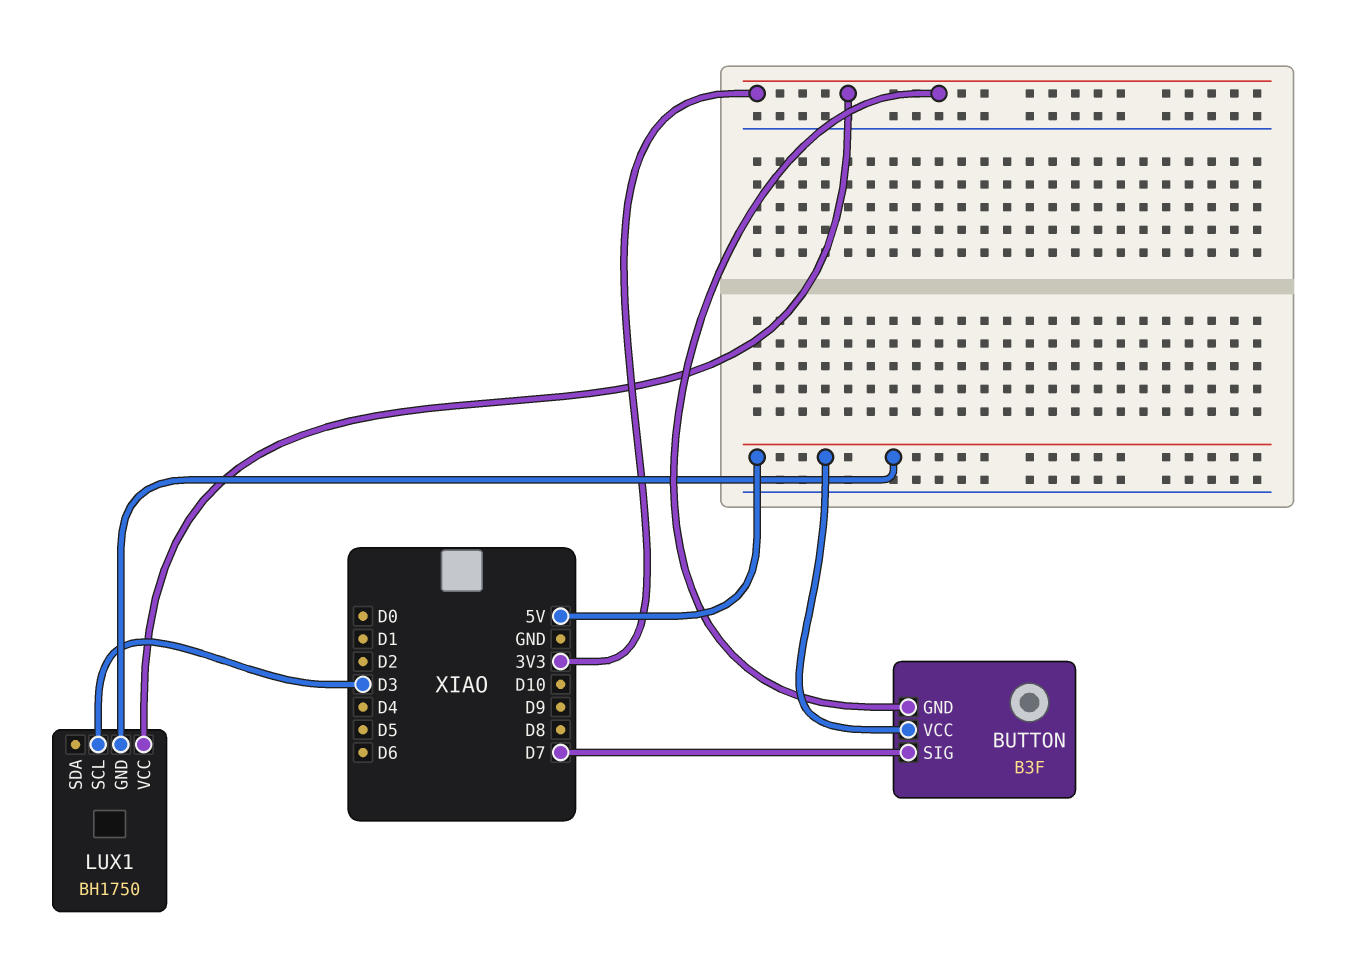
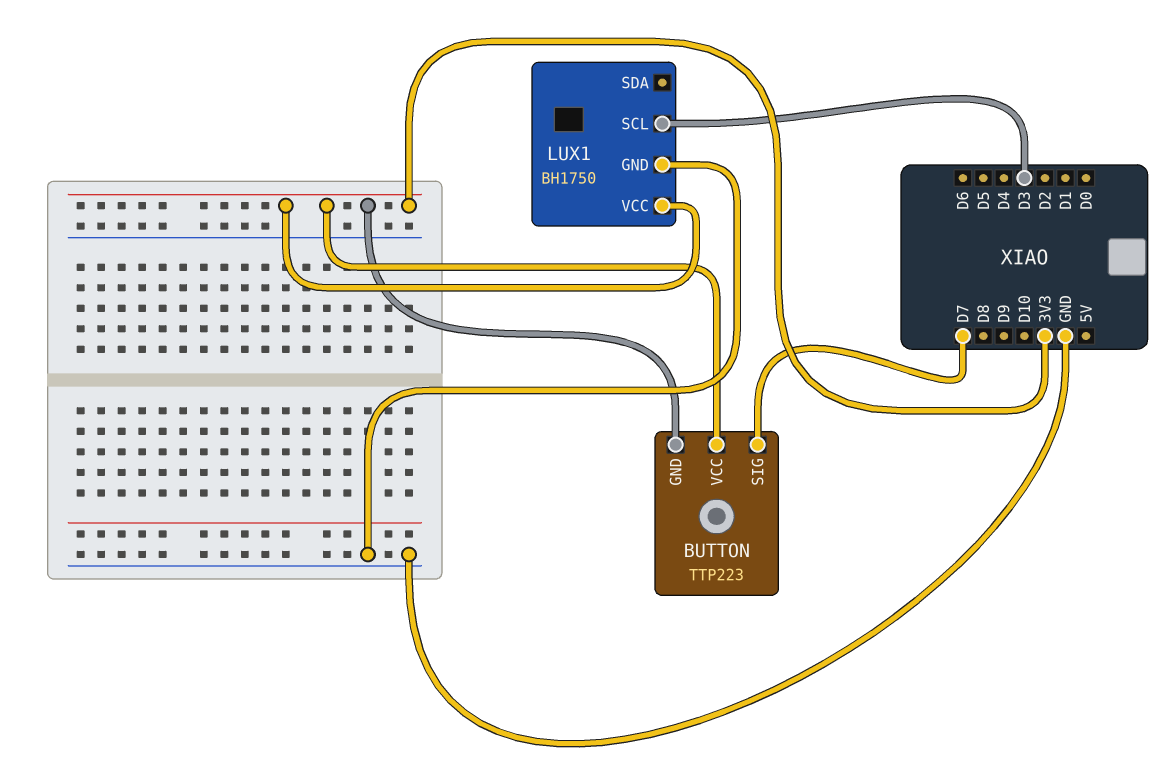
BUTTON: B3F -> TTP223
BUTTON pin VCC: 5V -> 3V3
LUX1 pin GND: 5V -> GND

